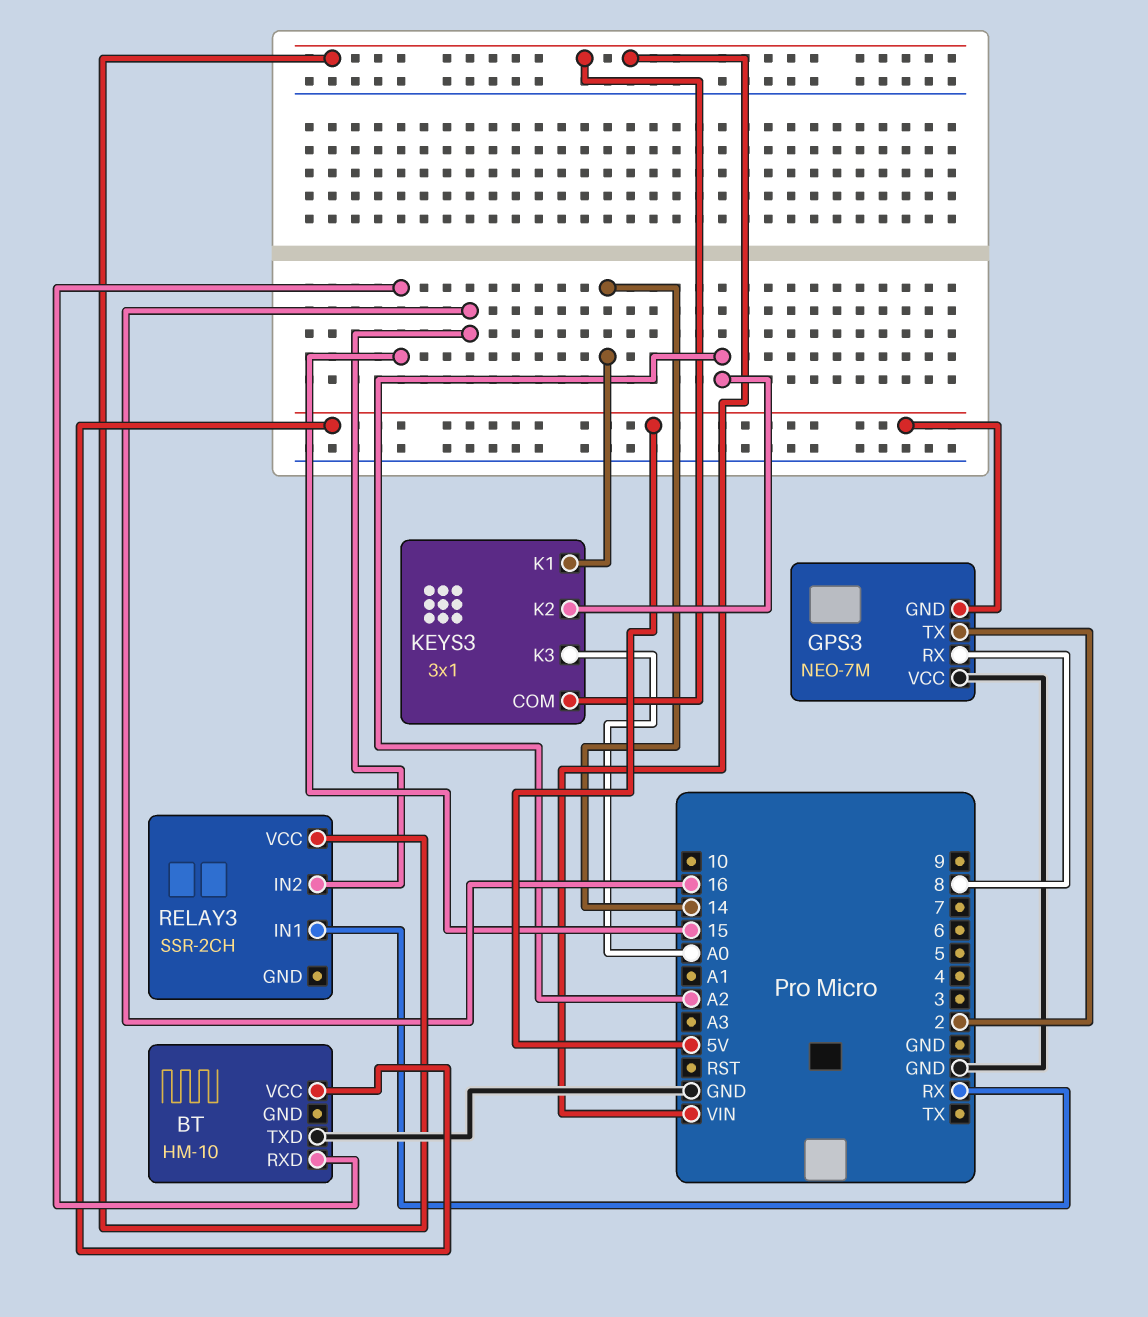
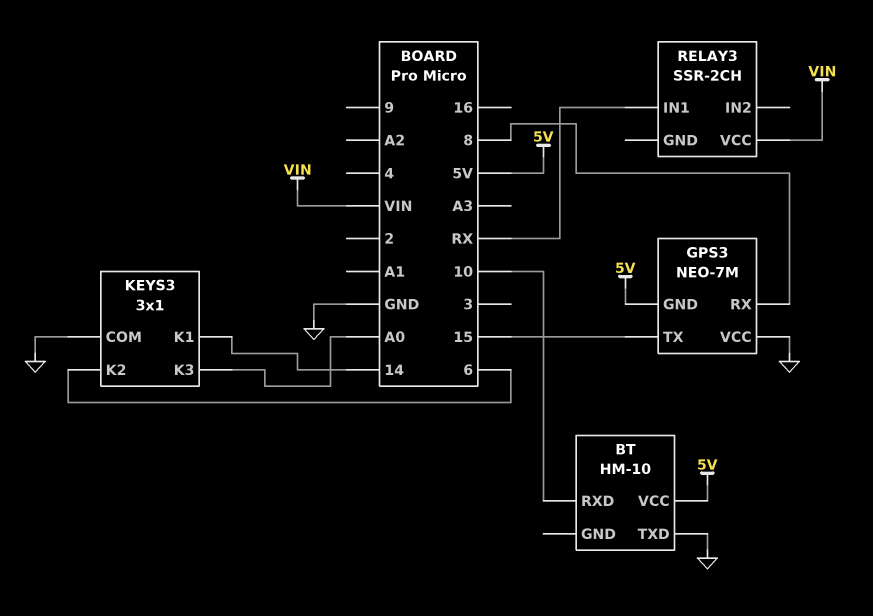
BT pin RXD: 15 -> 10
GPS3 pin TX: 2 -> 15
KEYS3 pin COM: VIN -> GND
KEYS3 pin K2: A2 -> 6
RELAY3 pin IN2: 16 -> none

